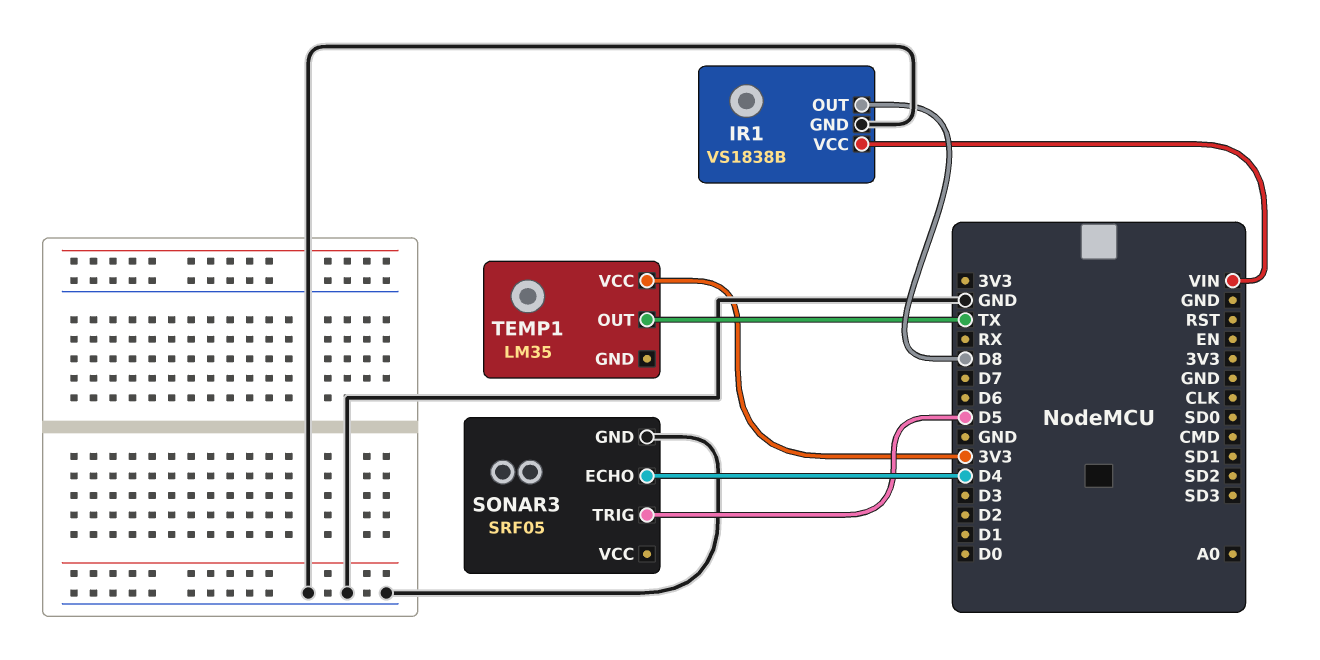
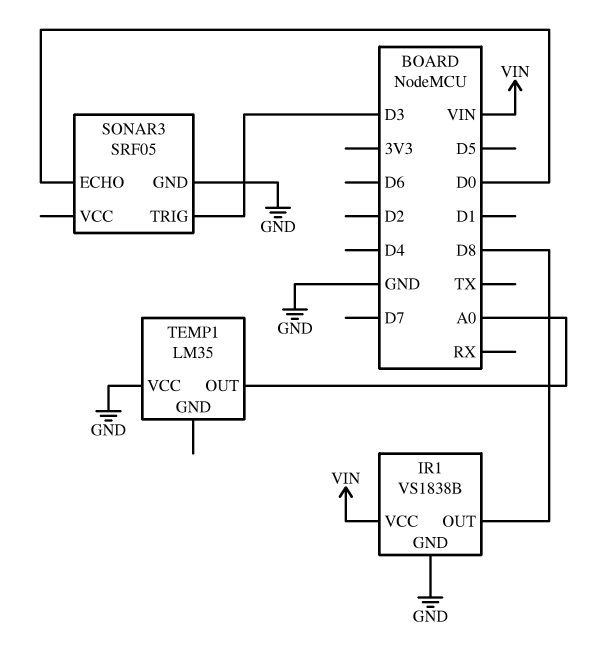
SONAR3 pin ECHO: D4 -> D0
SONAR3 pin TRIG: D5 -> D3
TEMP1 pin OUT: TX -> A0
TEMP1 pin VCC: 3V3 -> GND

